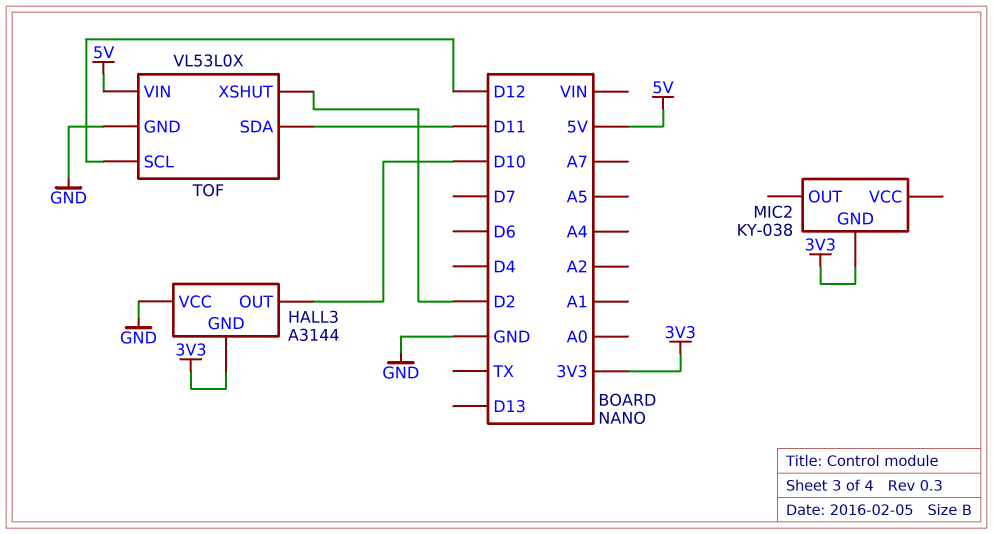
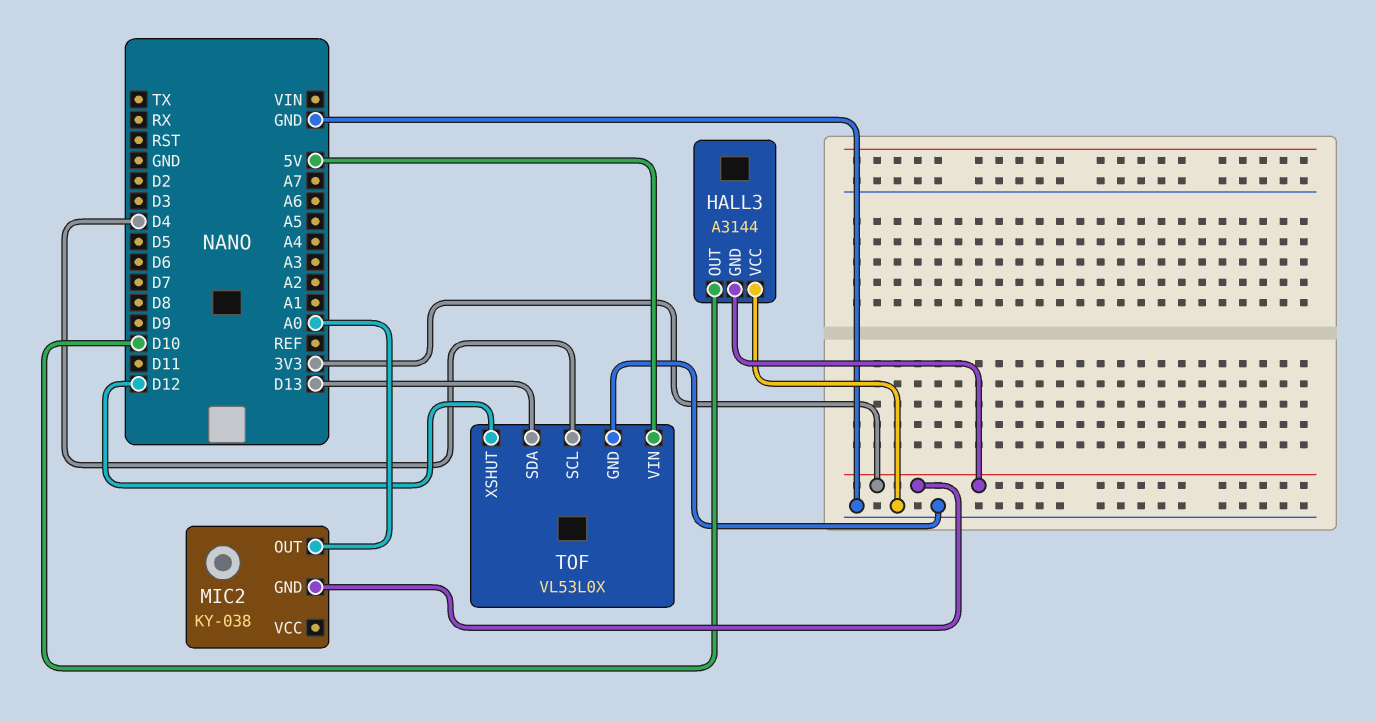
MIC2 pin OUT: none -> A0
TOF pin SCL: D12 -> D4
TOF pin SDA: D11 -> D13
TOF pin XSHUT: D2 -> D12

